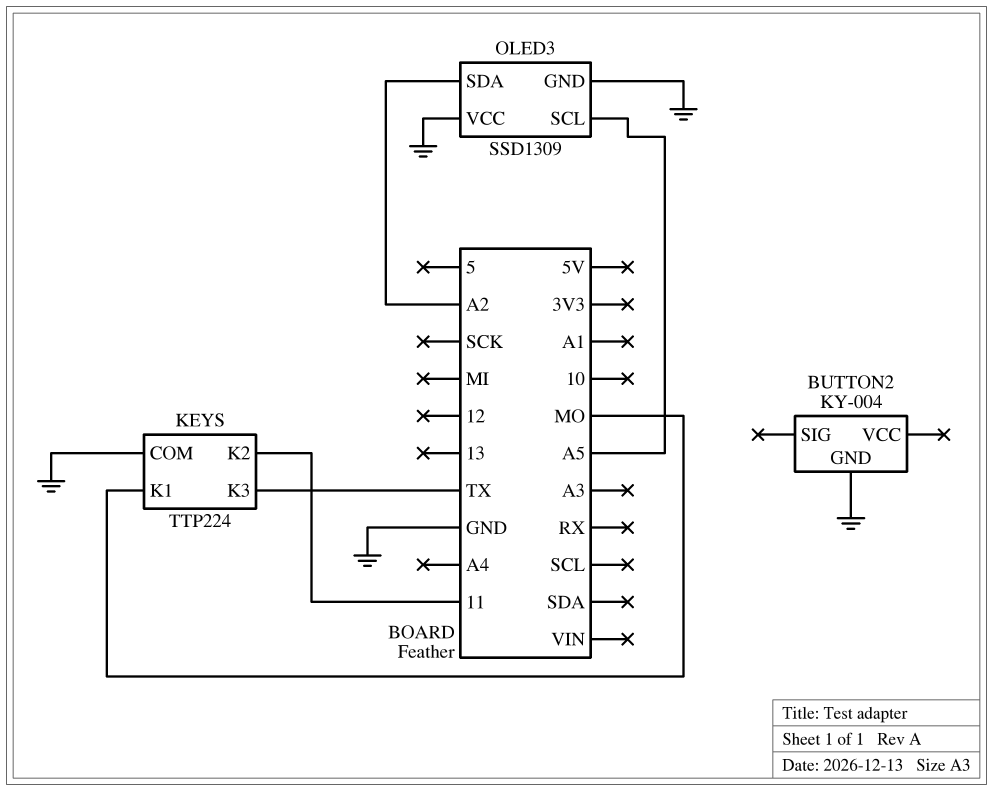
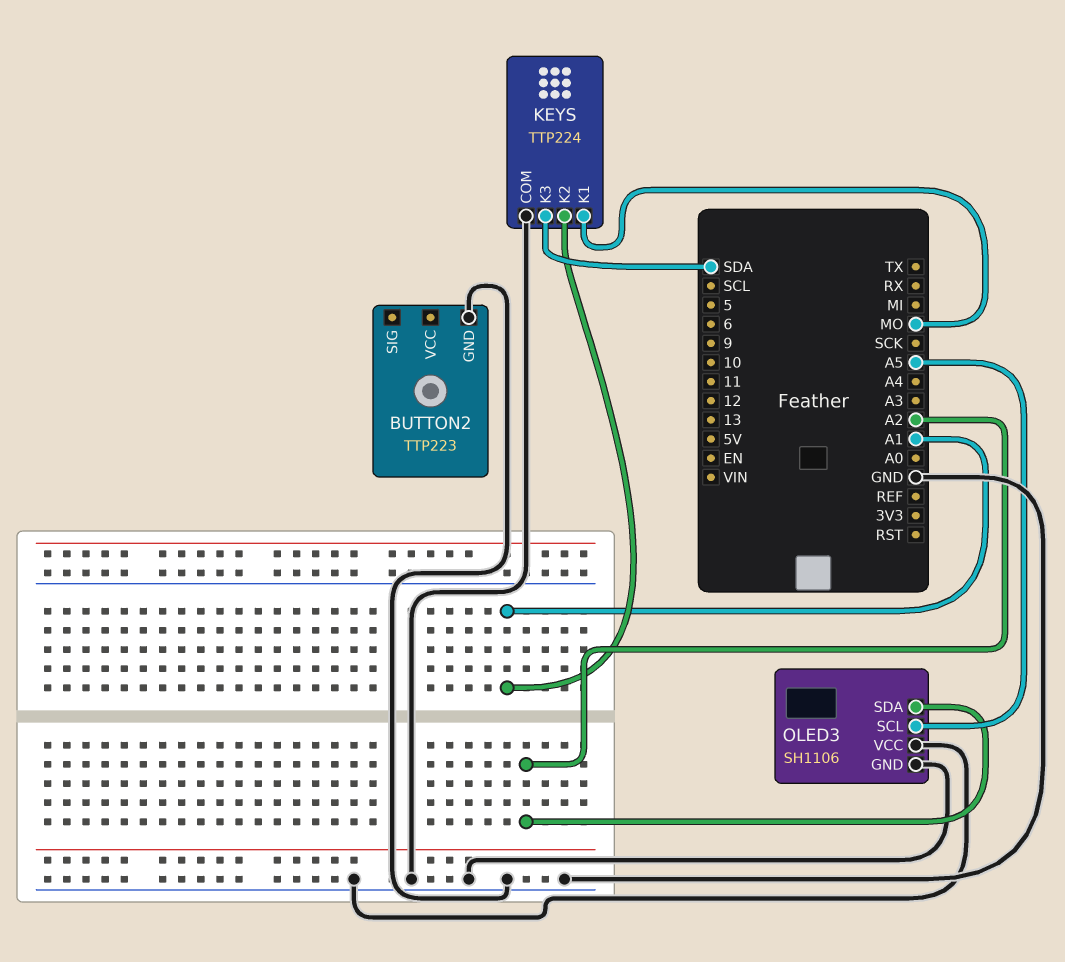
BUTTON2: KY-004 -> TTP223
KEYS pin K2: 11 -> A1
KEYS pin K3: TX -> SDA
OLED3: SSD1309 -> SH1106

